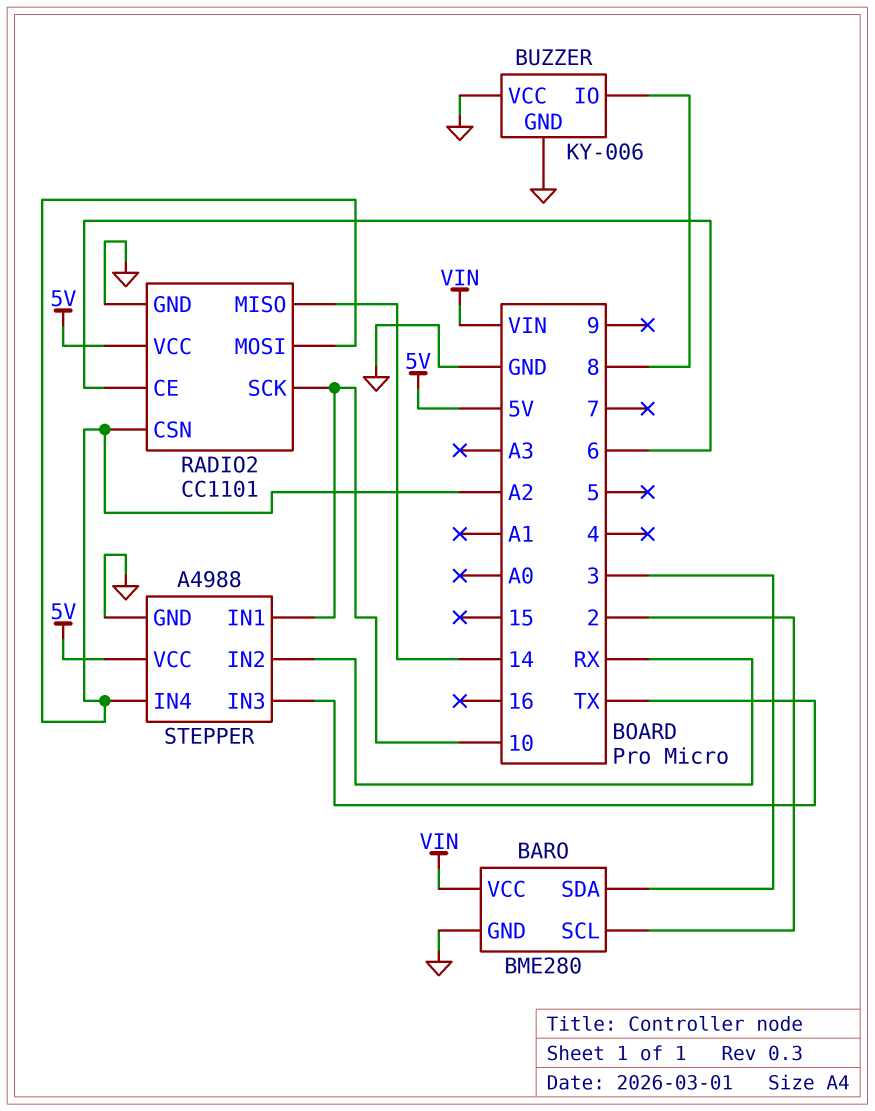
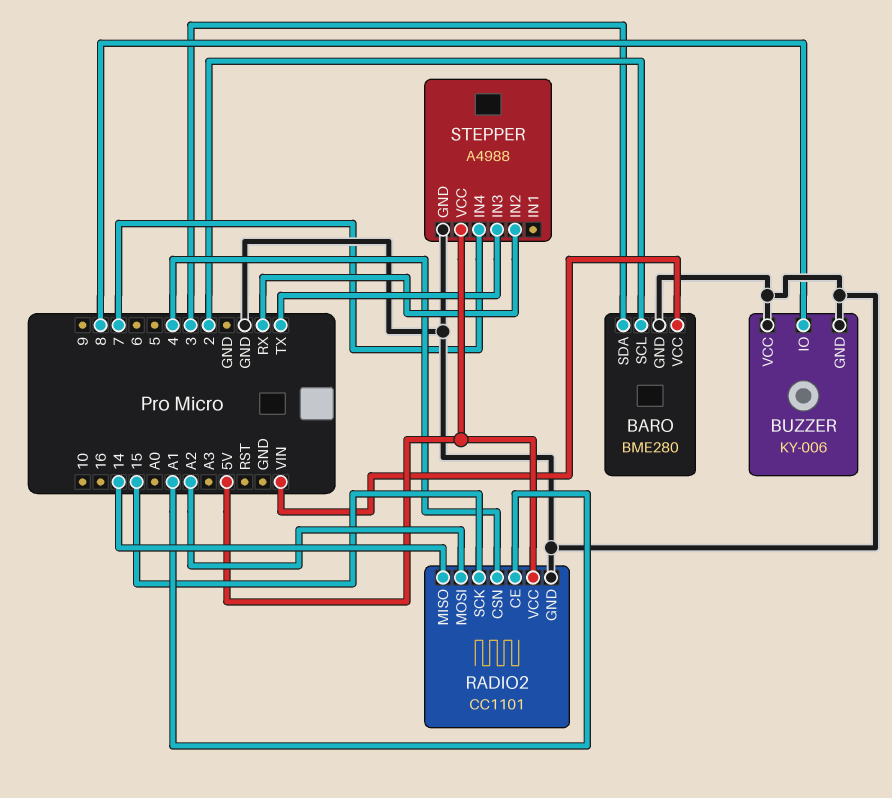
RADIO2 pin CE: 6 -> A1
RADIO2 pin CSN: A2 -> 4
RADIO2 pin SCK: 10 -> 15
STEPPER pin IN1: 10 -> none
STEPPER pin IN4: A2 -> 7

